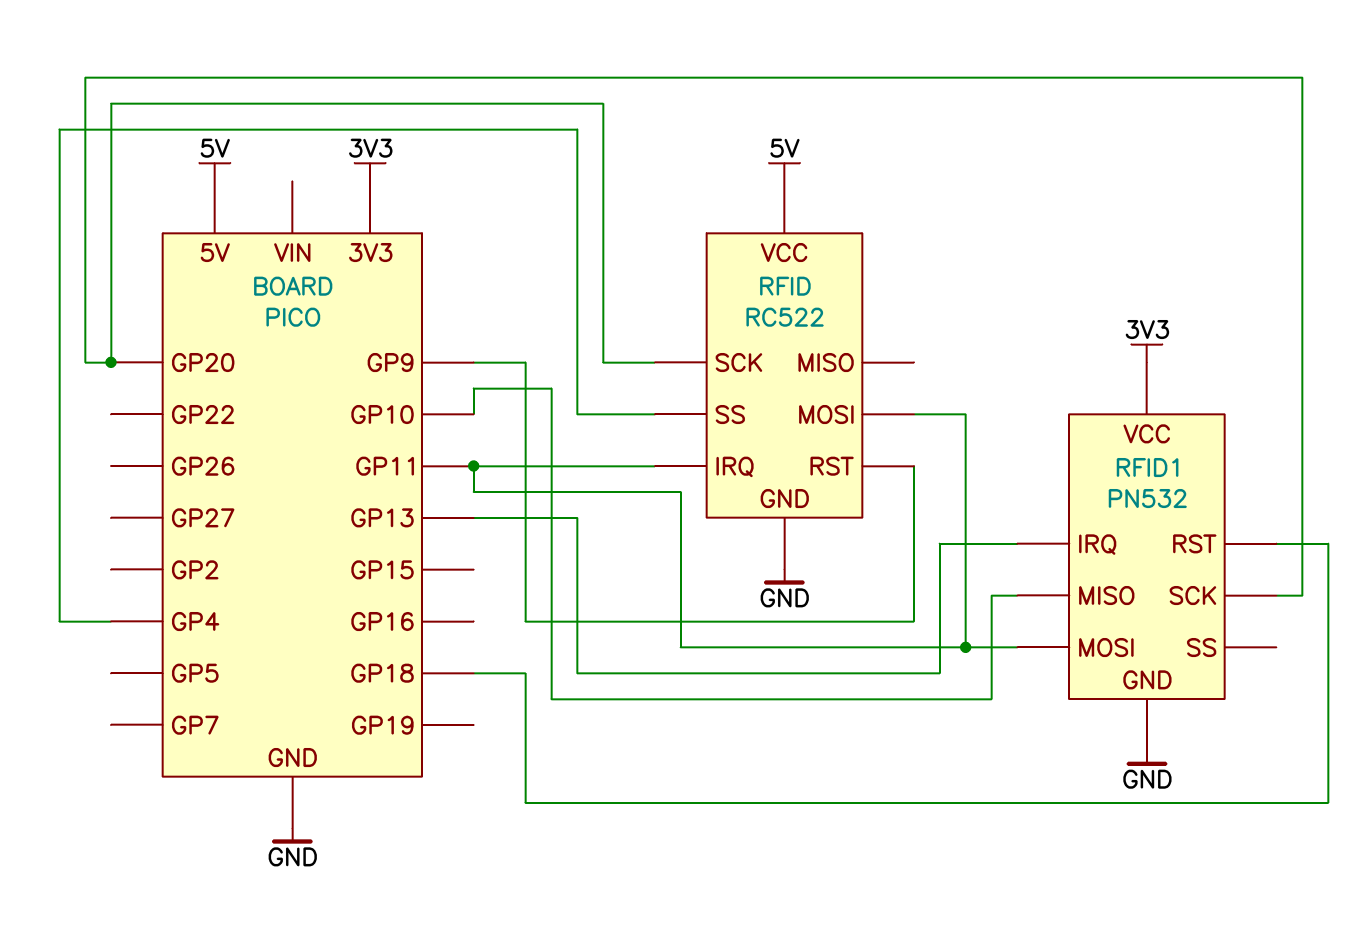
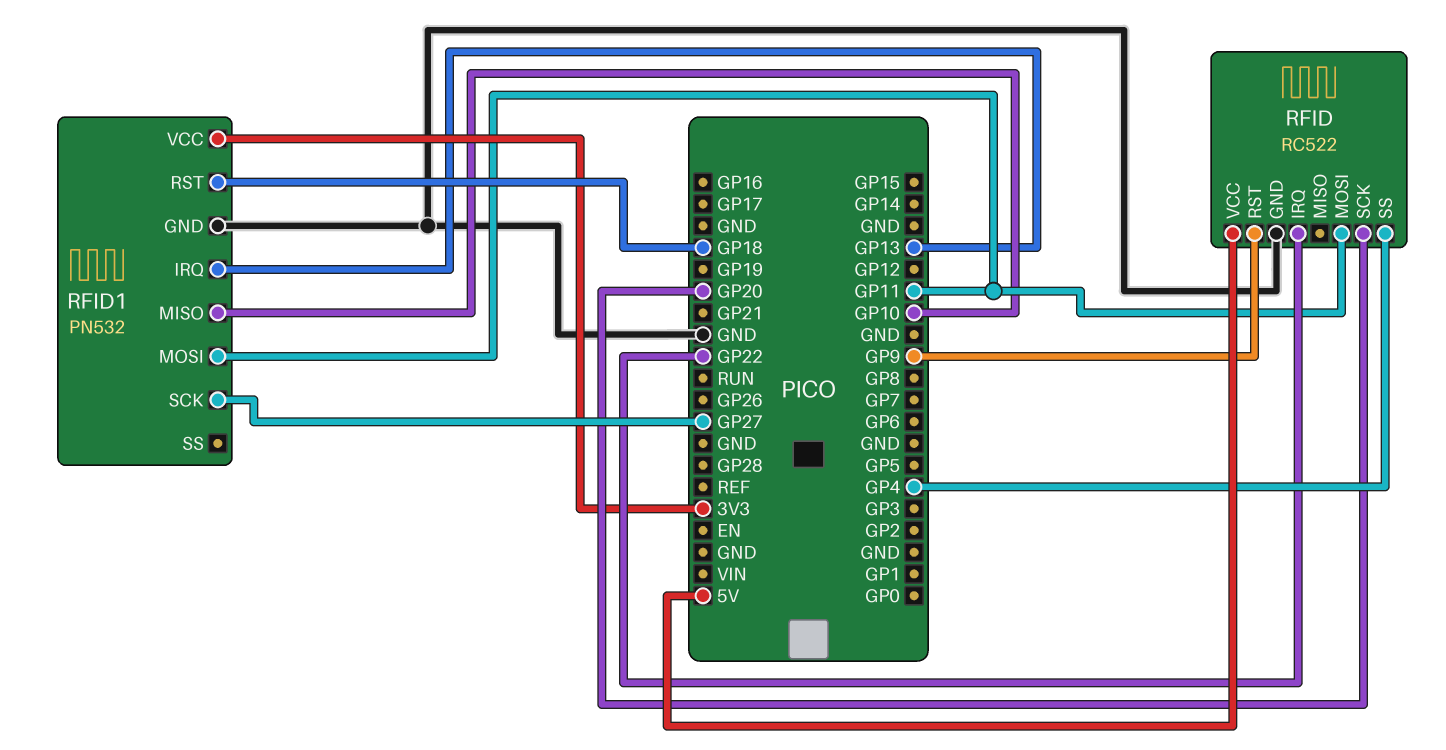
RFID pin IRQ: GP11 -> GP22
RFID1 pin SCK: GP20 -> GP27

